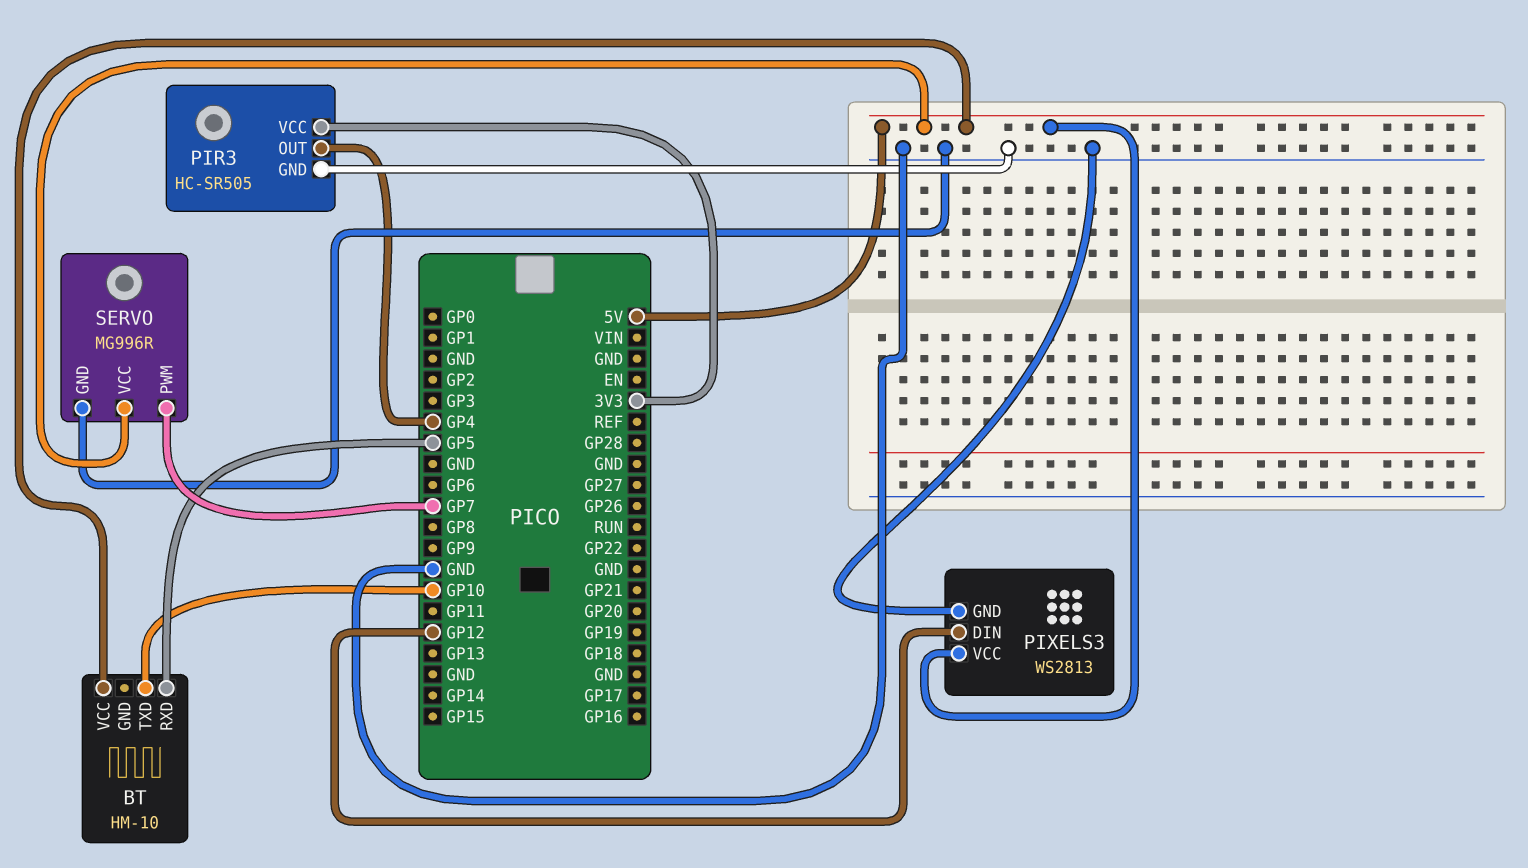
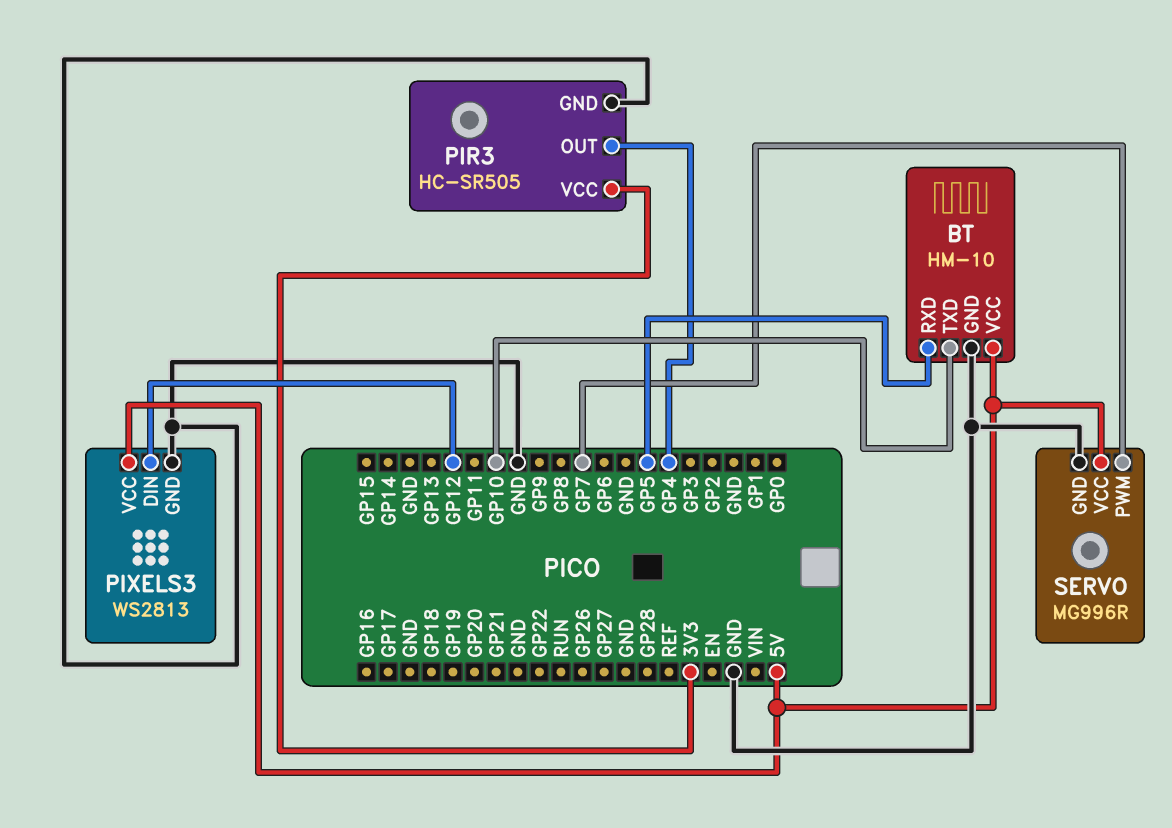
BT pin GND: none -> GND

